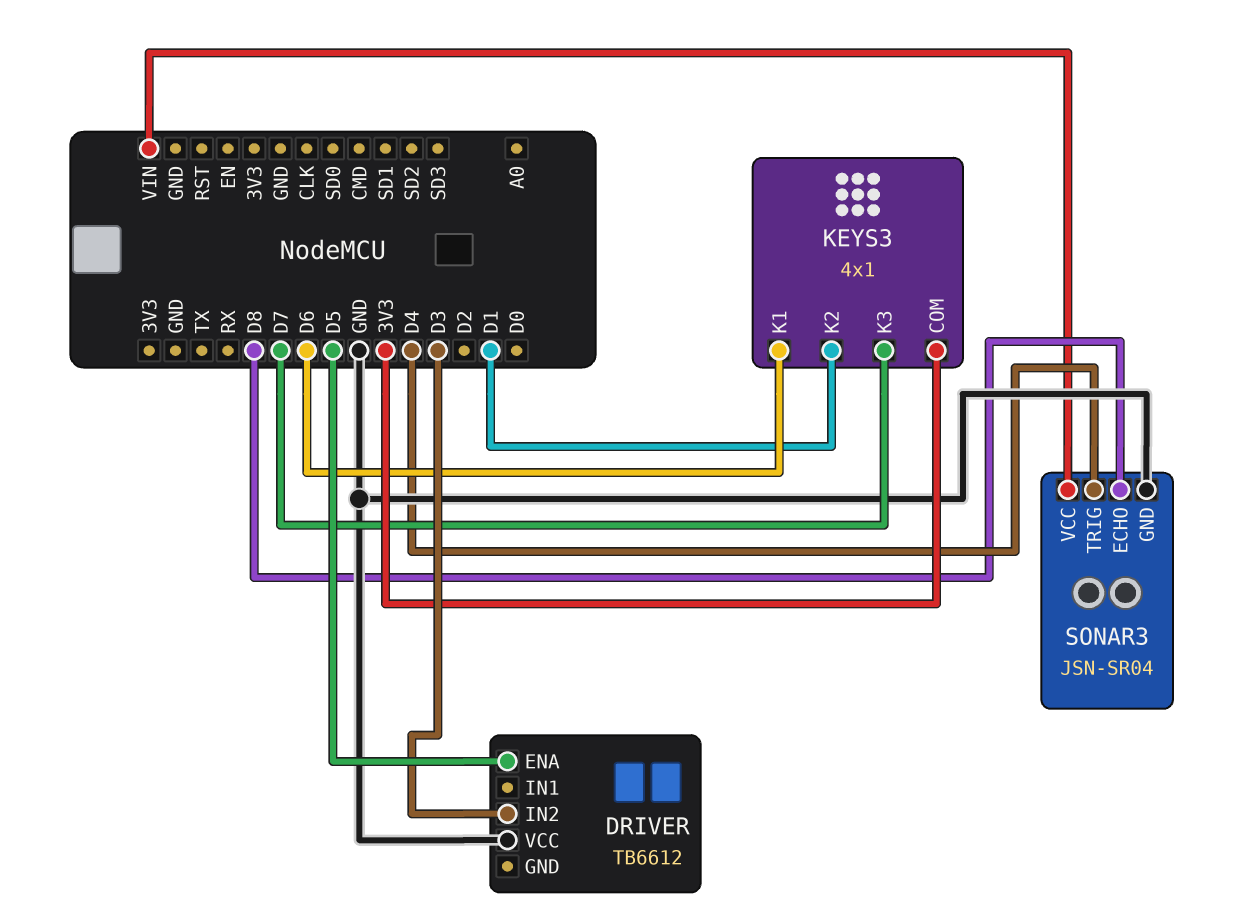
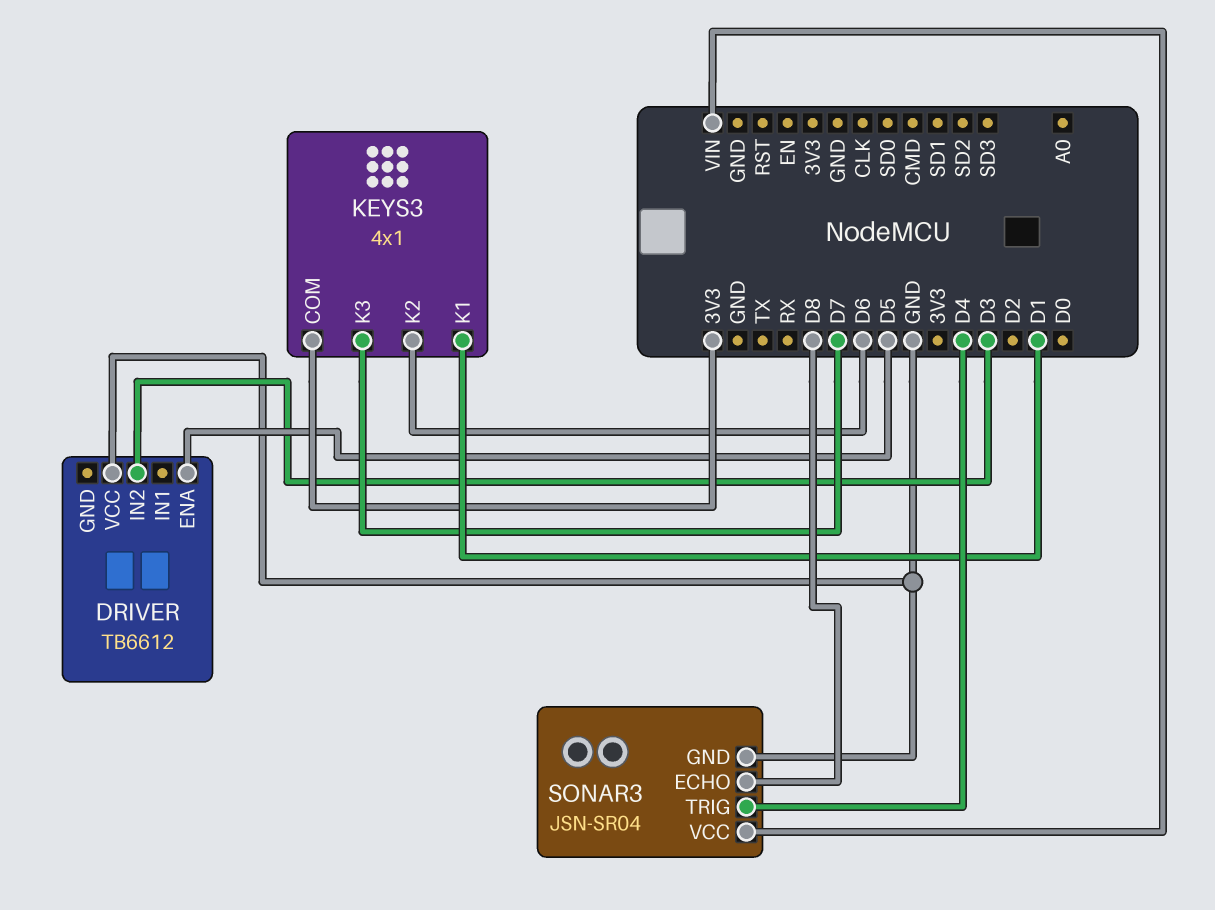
KEYS3 pin K1: D6 -> D1
KEYS3 pin K2: D1 -> D6

